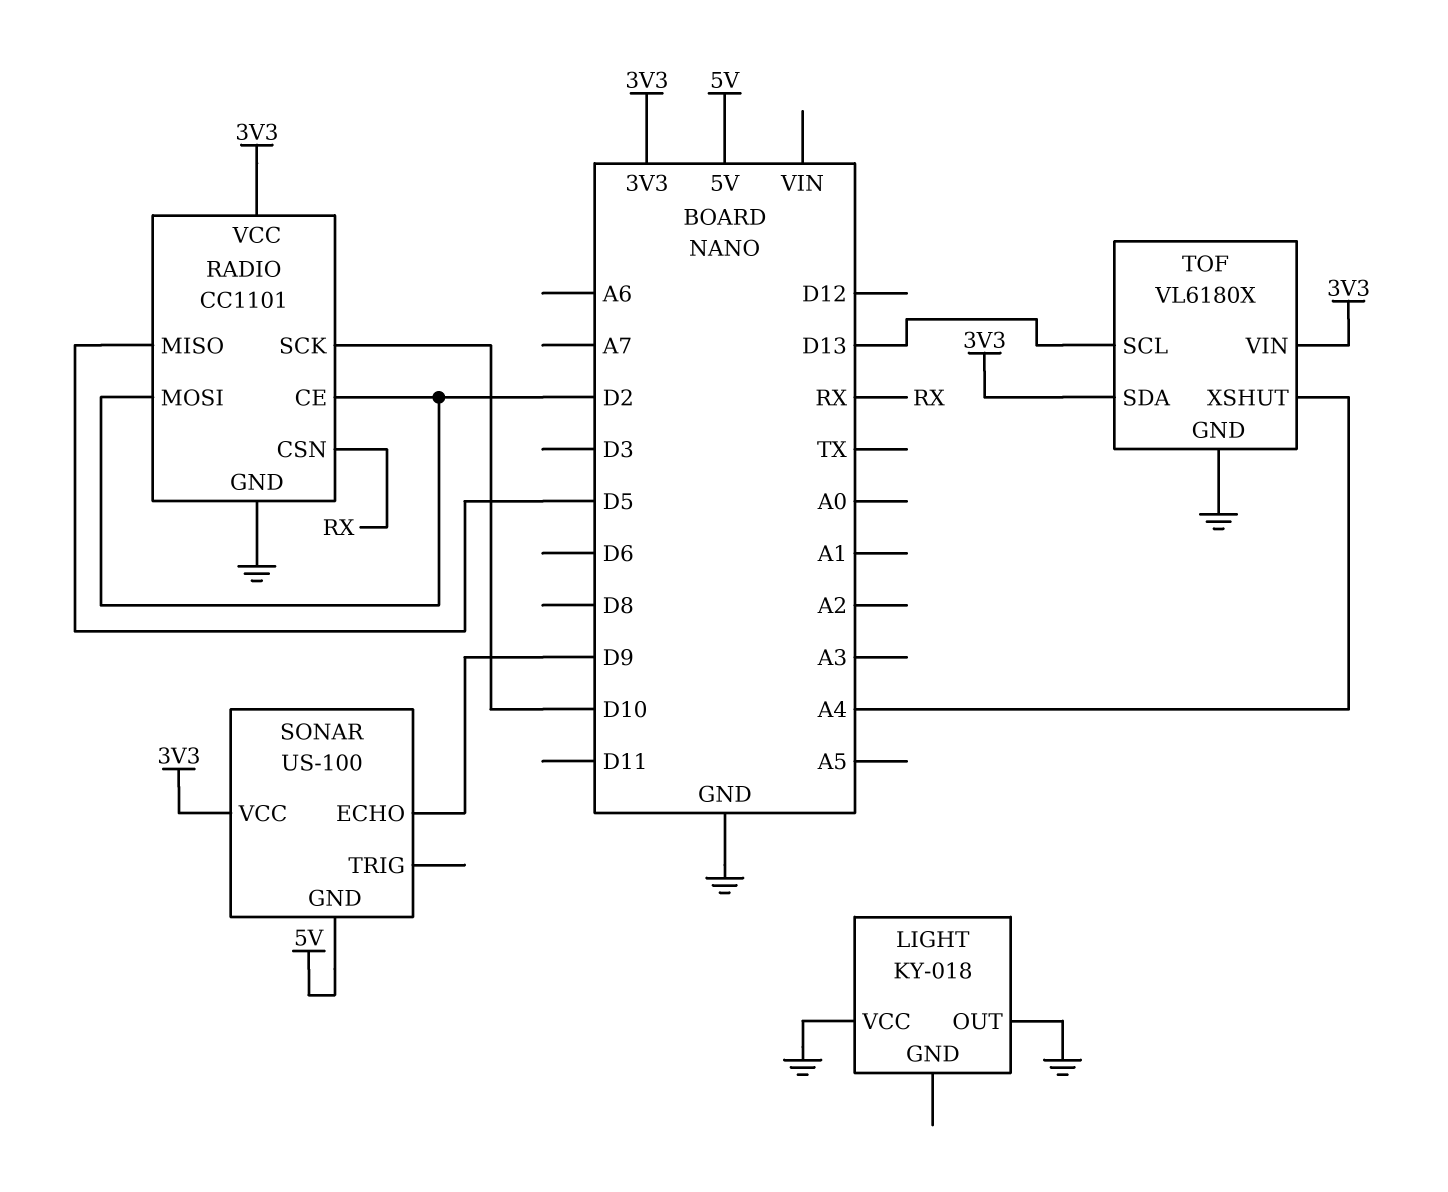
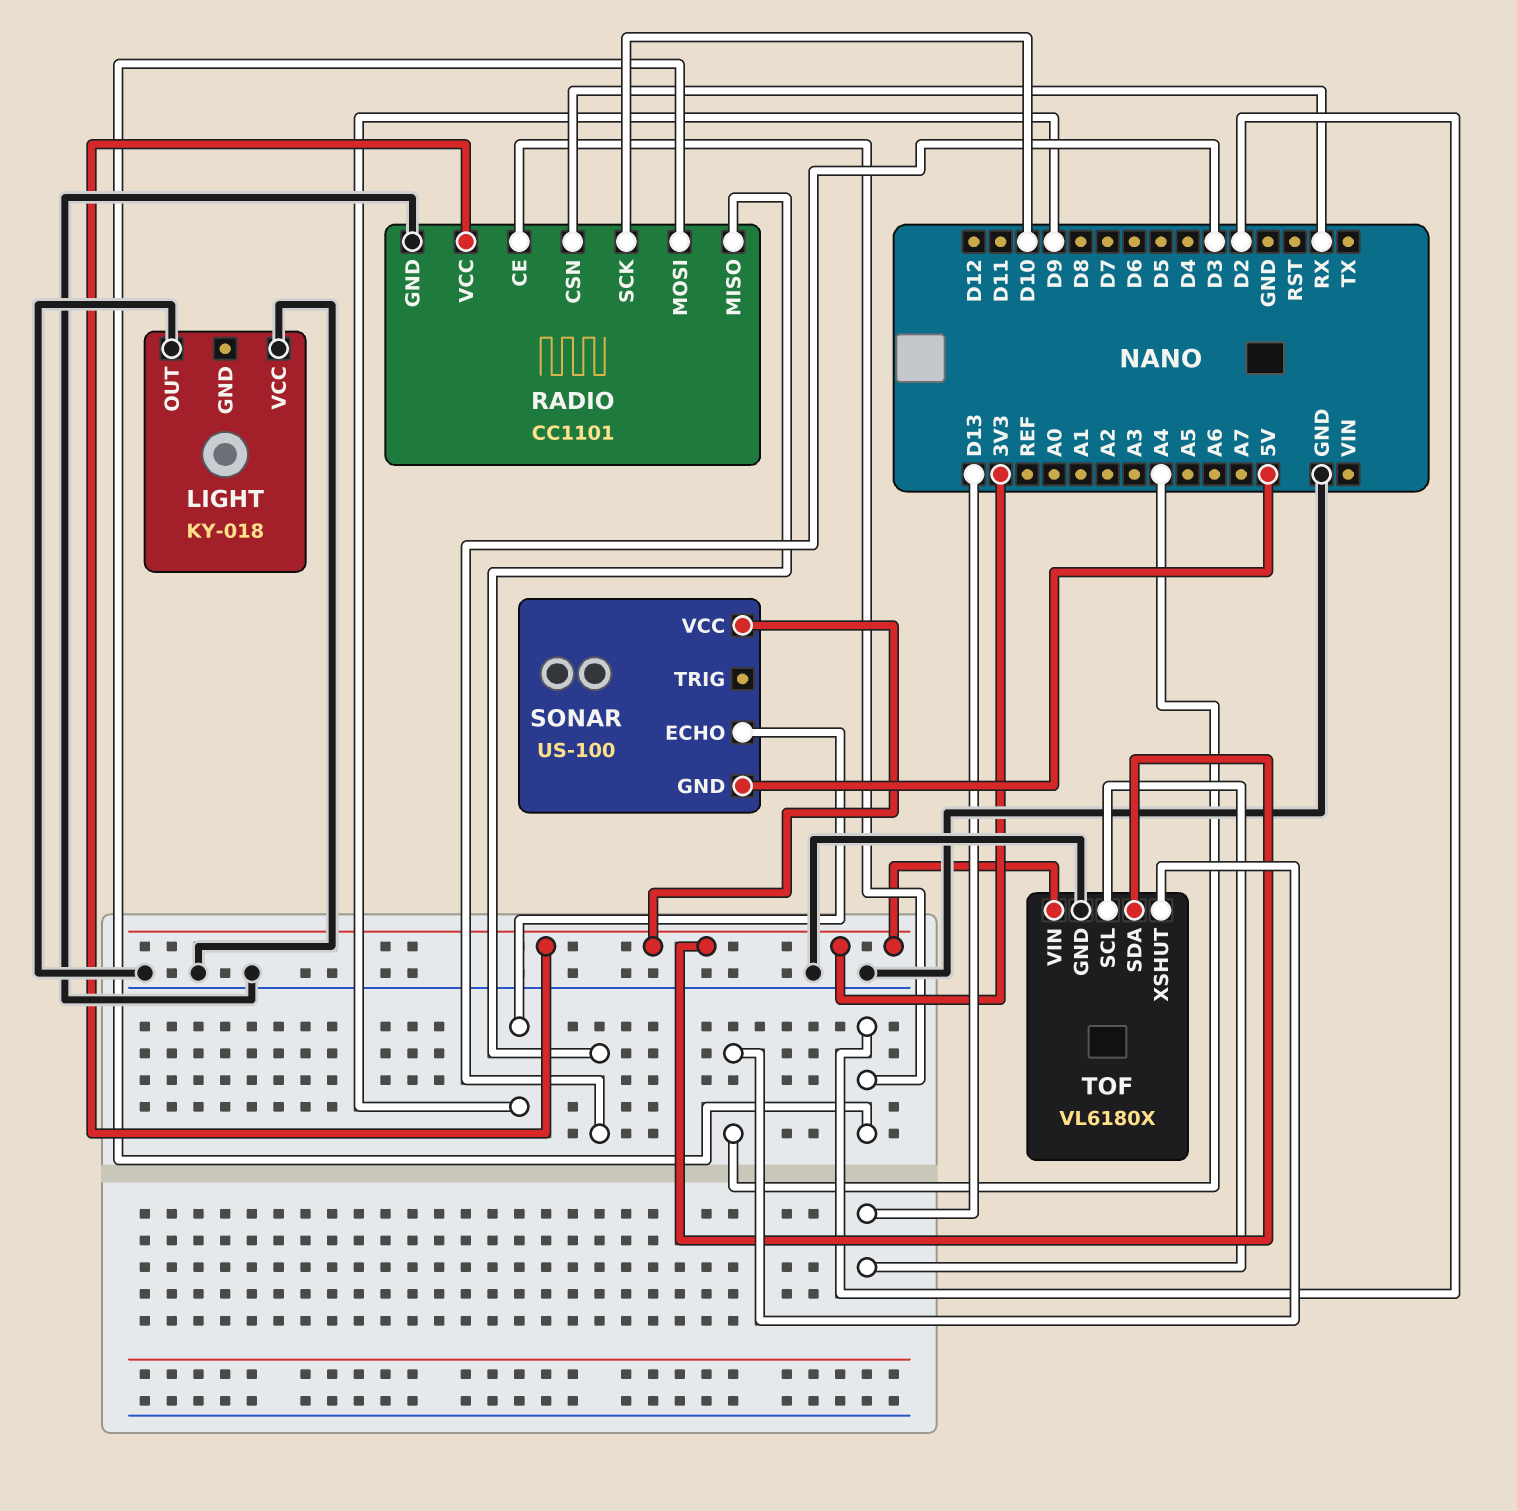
RADIO pin MISO: D5 -> D3

